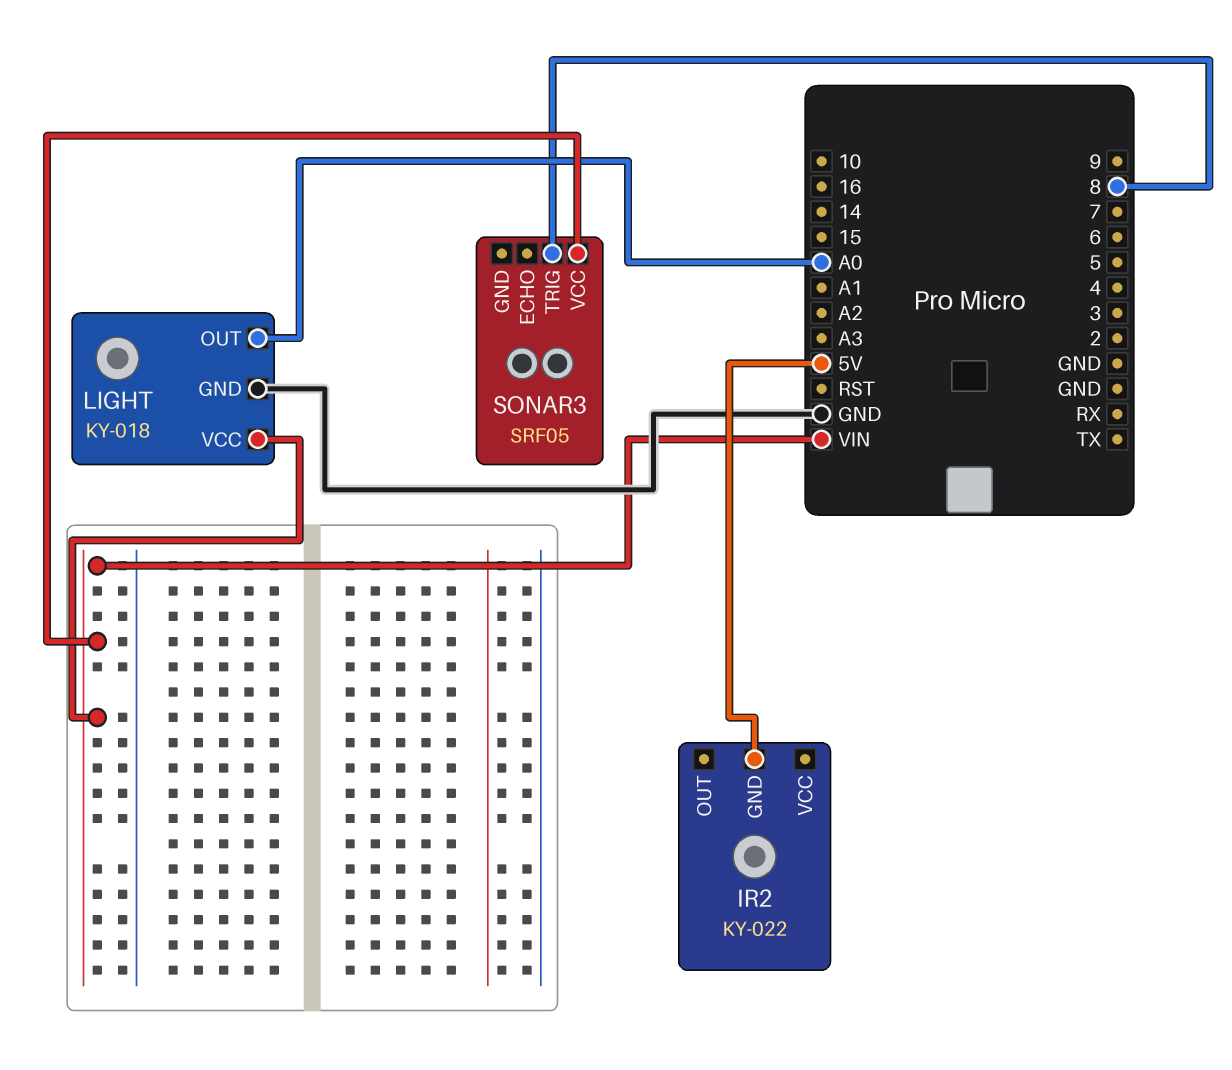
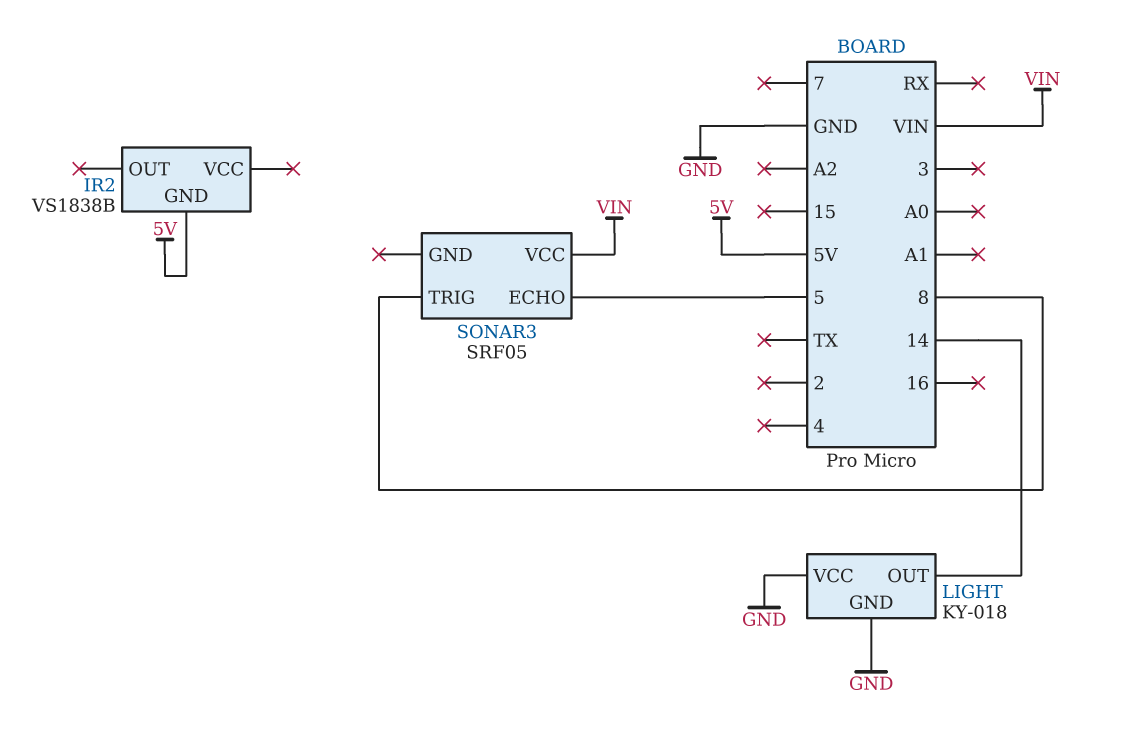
IR2: KY-022 -> VS1838B
LIGHT pin OUT: A0 -> 14
LIGHT pin VCC: VIN -> GND
SONAR3 pin ECHO: none -> 5

